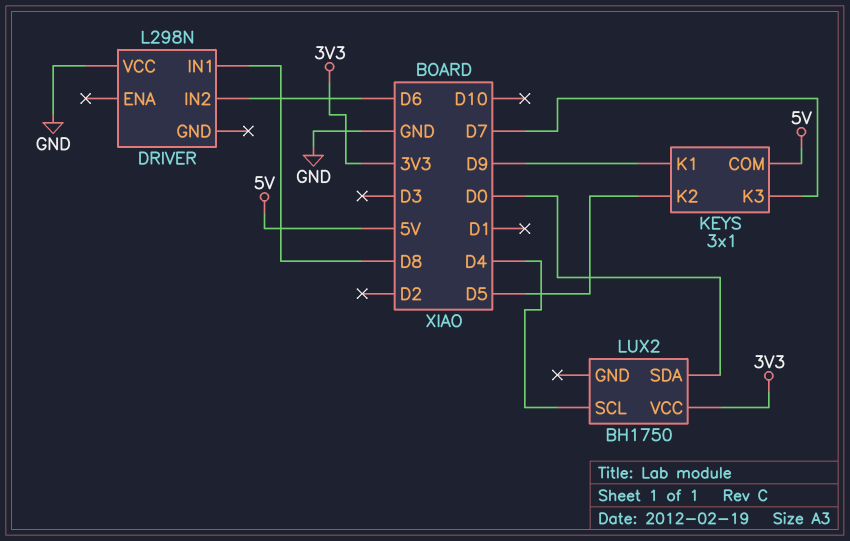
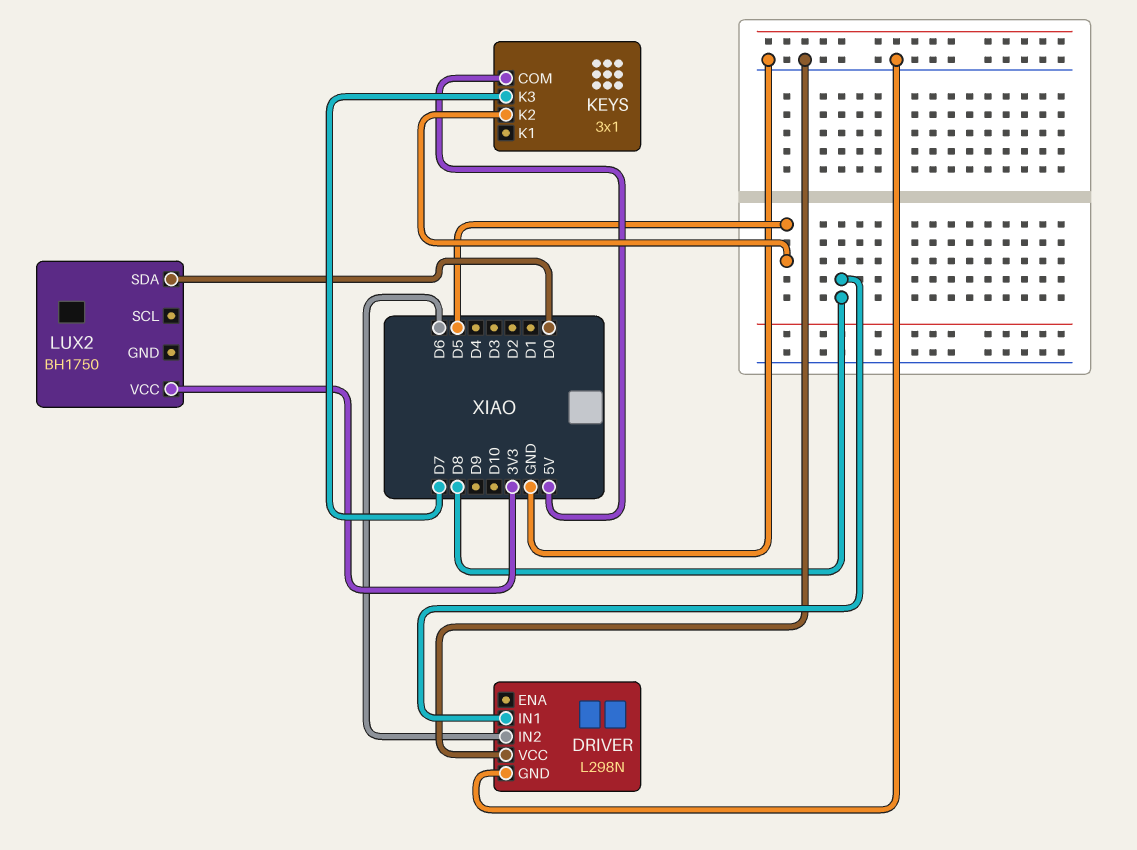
DRIVER pin GND: none -> GND
KEYS pin K1: D9 -> none
LUX2 pin SCL: D4 -> none

